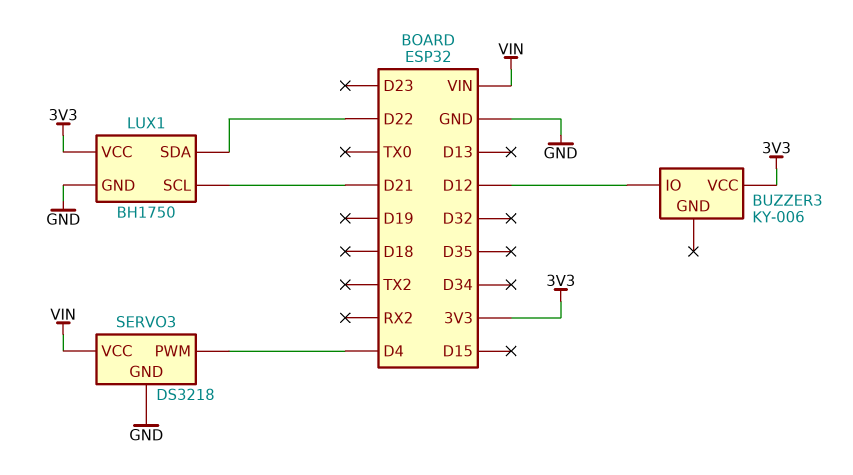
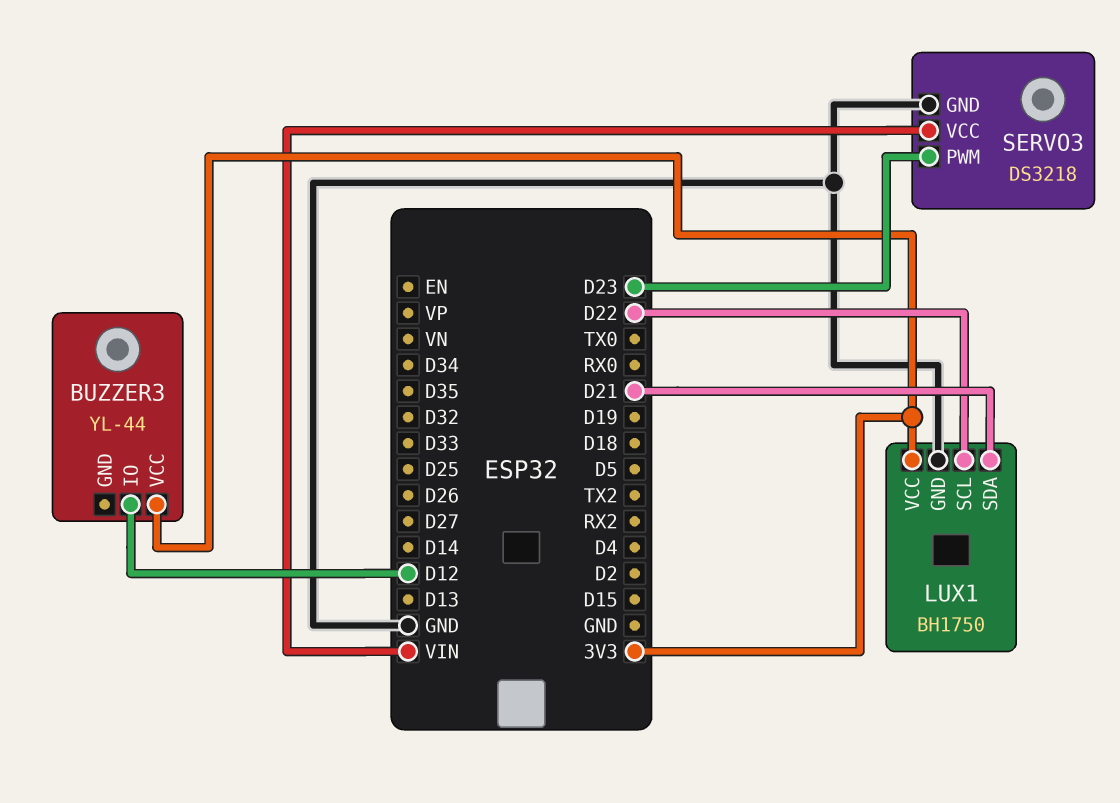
BUZZER3: KY-006 -> YL-44
LUX1 pin SCL: D21 -> D22
LUX1 pin SDA: D22 -> D21
SERVO3 pin PWM: D4 -> D23

